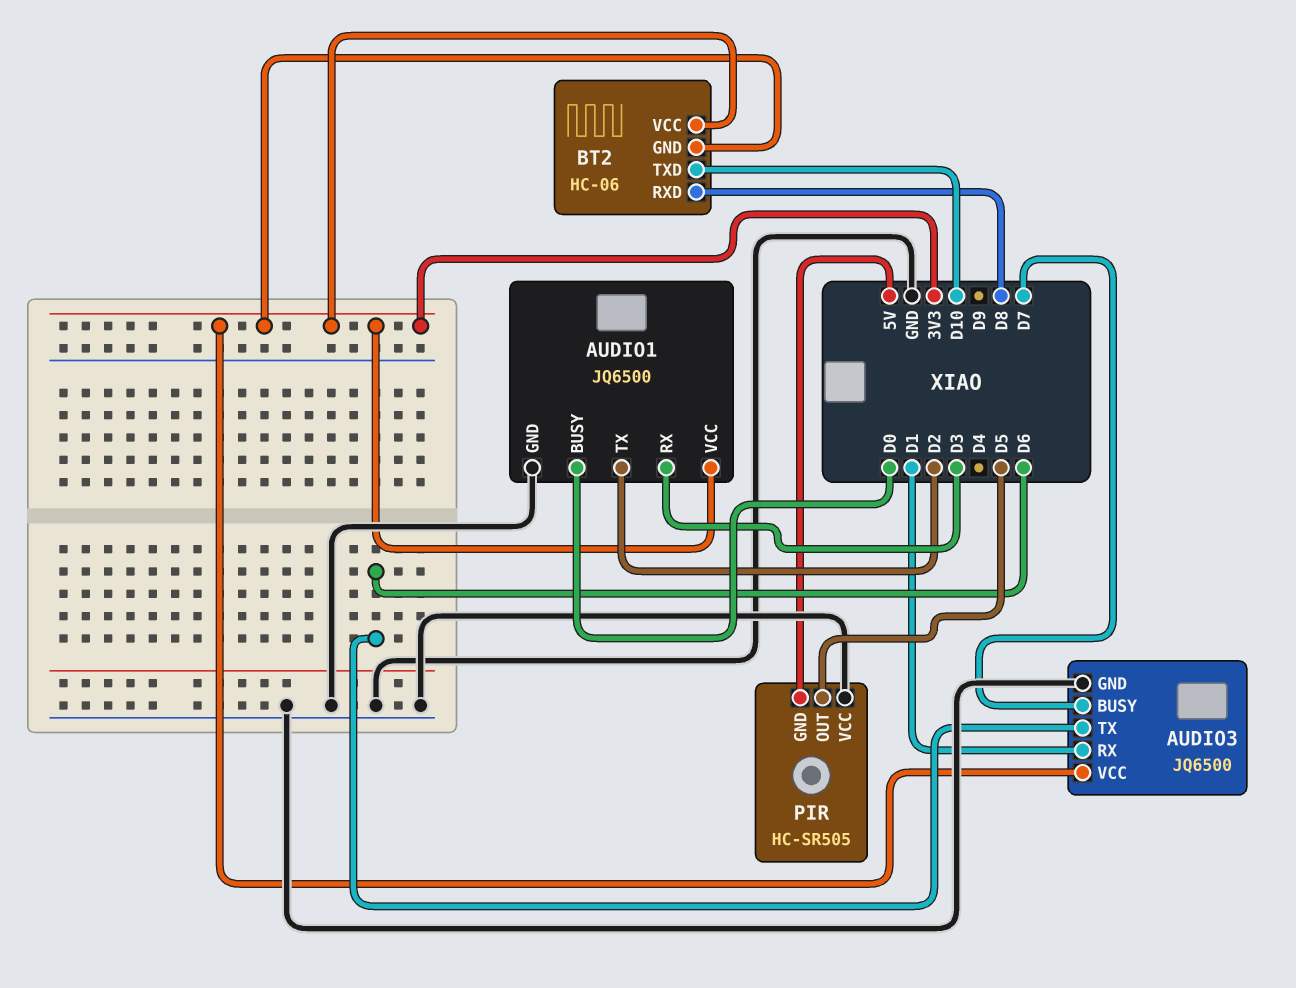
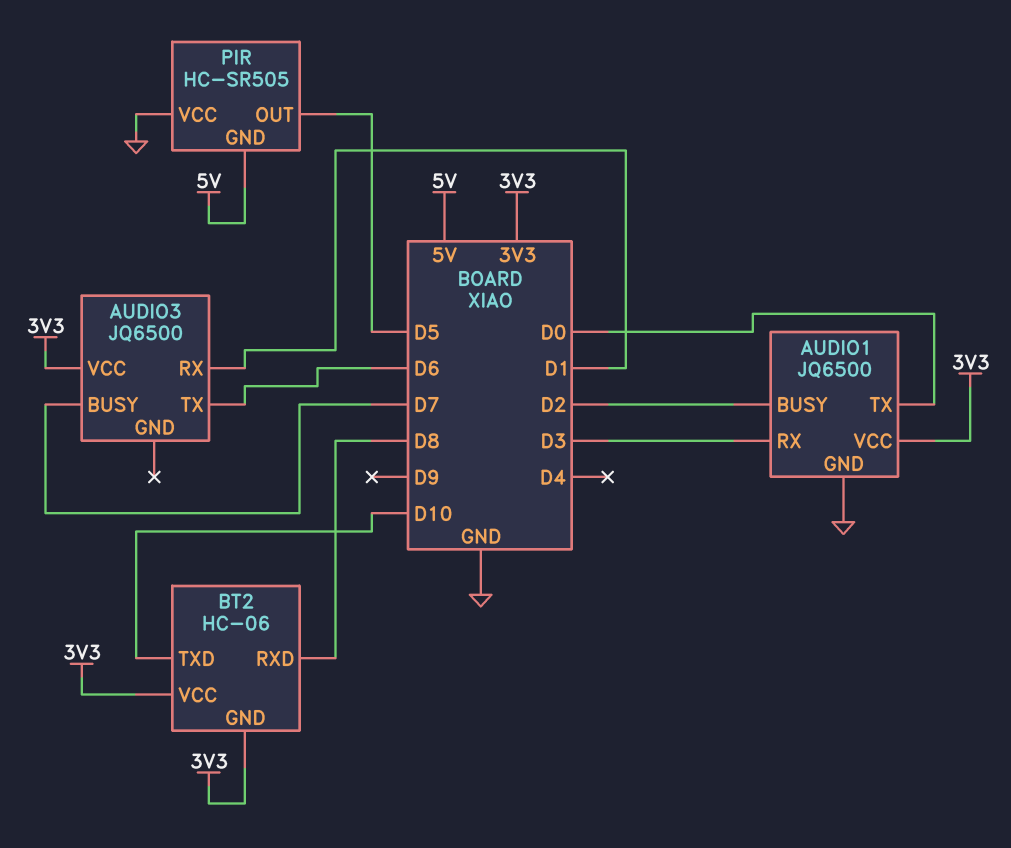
AUDIO1 pin BUSY: D0 -> D2
AUDIO1 pin TX: D2 -> D0
AUDIO3 pin GND: GND -> none

